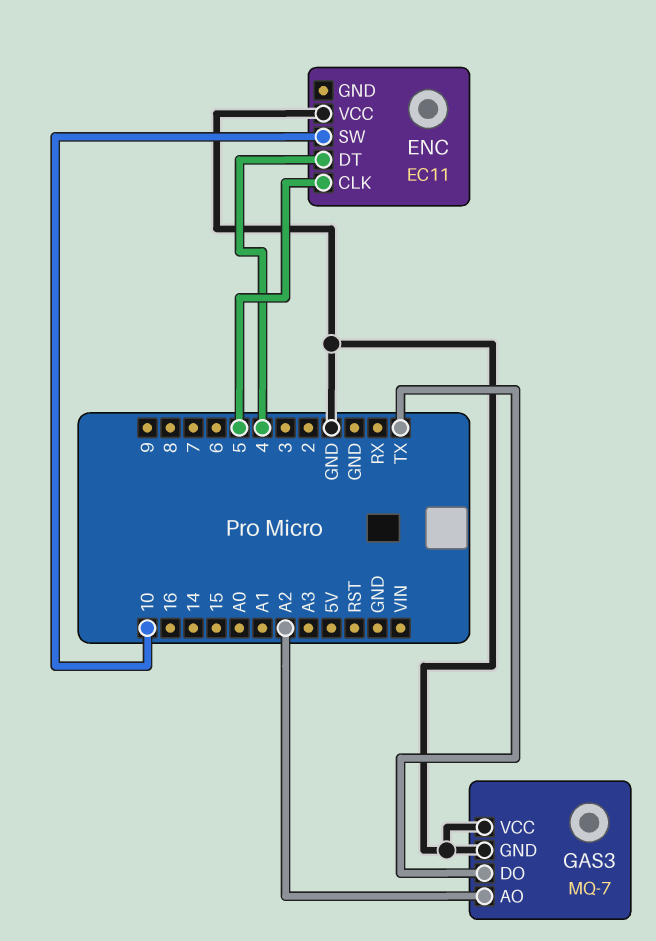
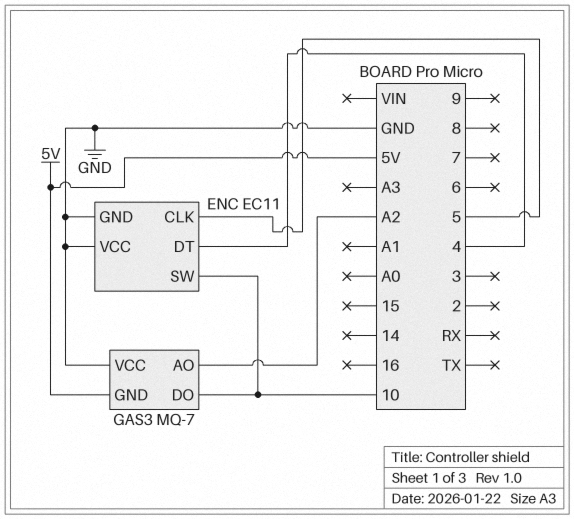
ENC pin GND: none -> GND
GAS3 pin DO: TX -> 10
GAS3 pin GND: GND -> 5V

